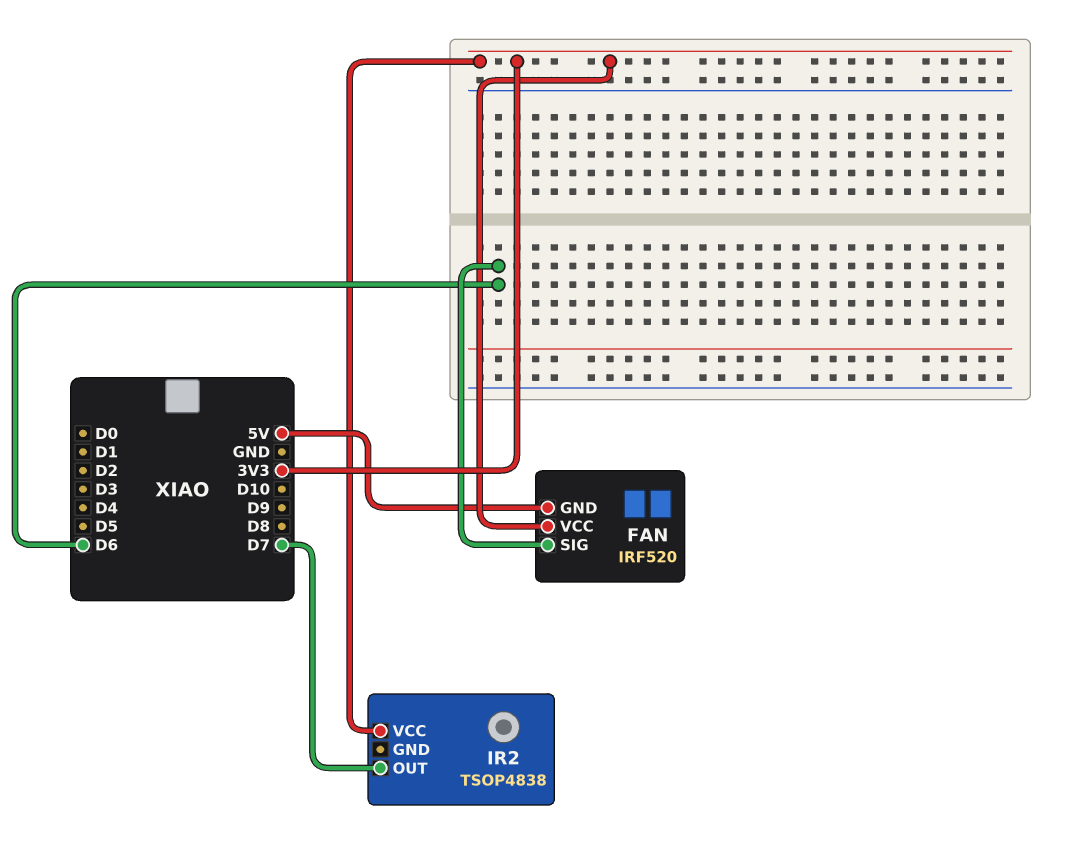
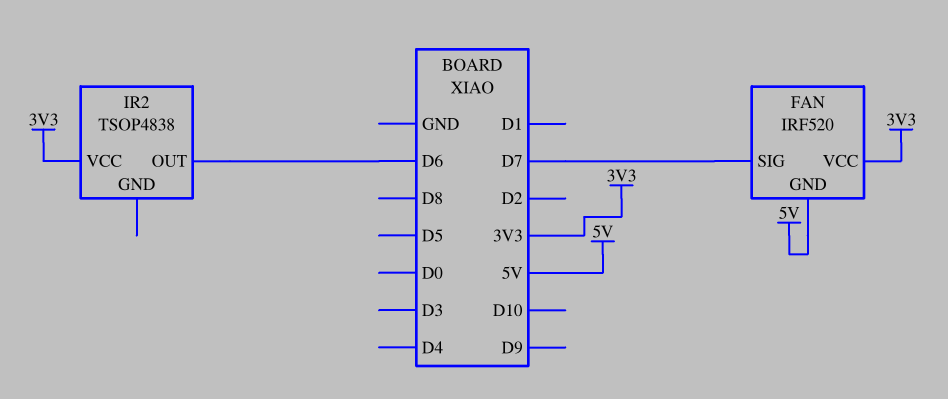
FAN pin SIG: D6 -> D7
IR2 pin OUT: D7 -> D6

